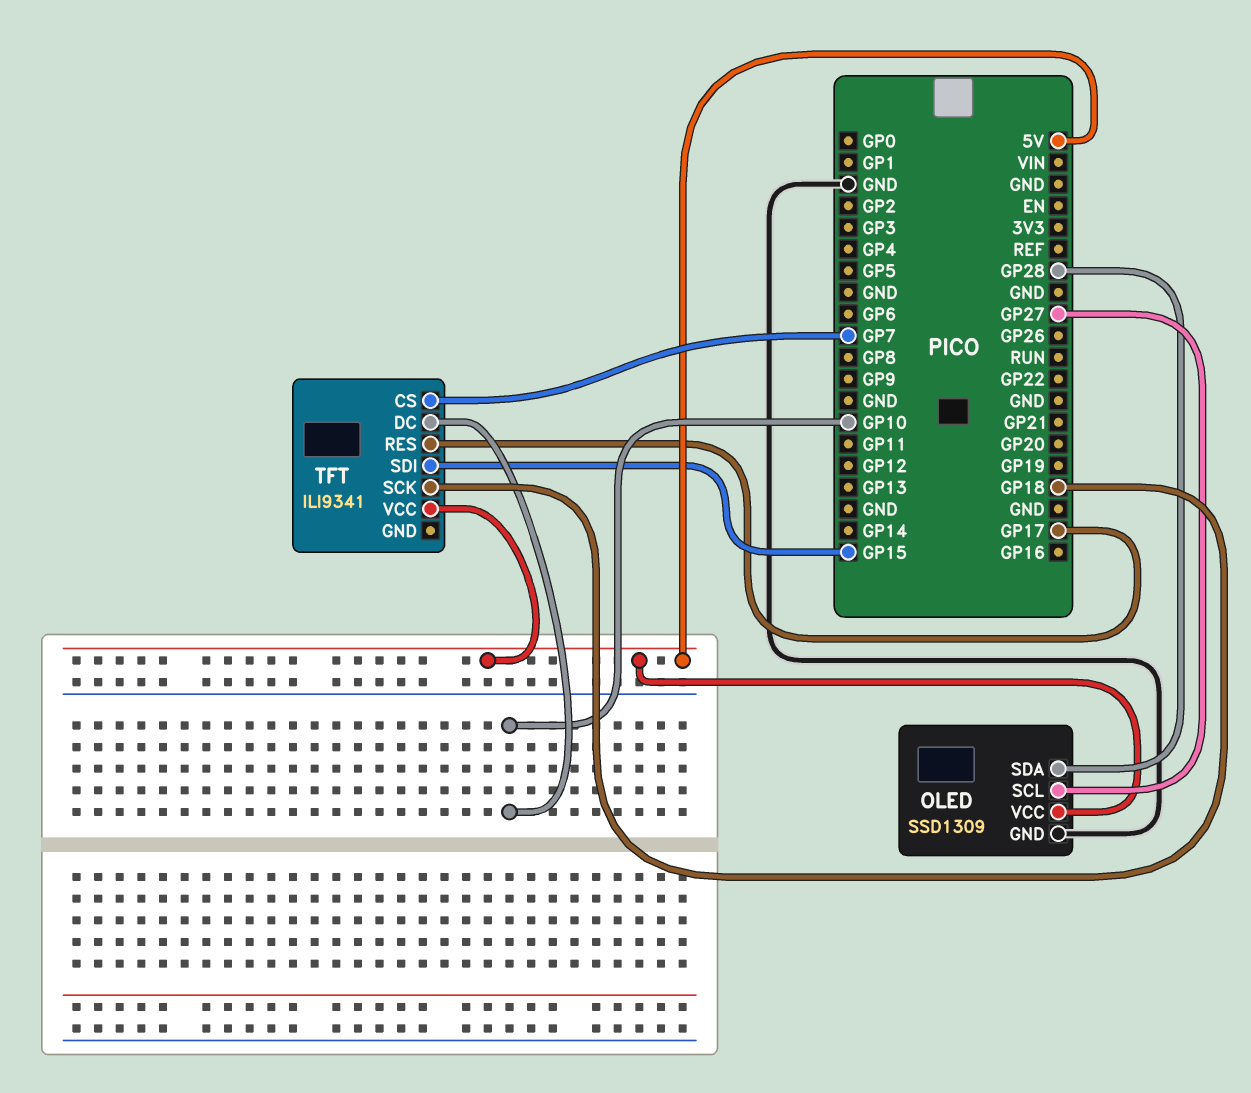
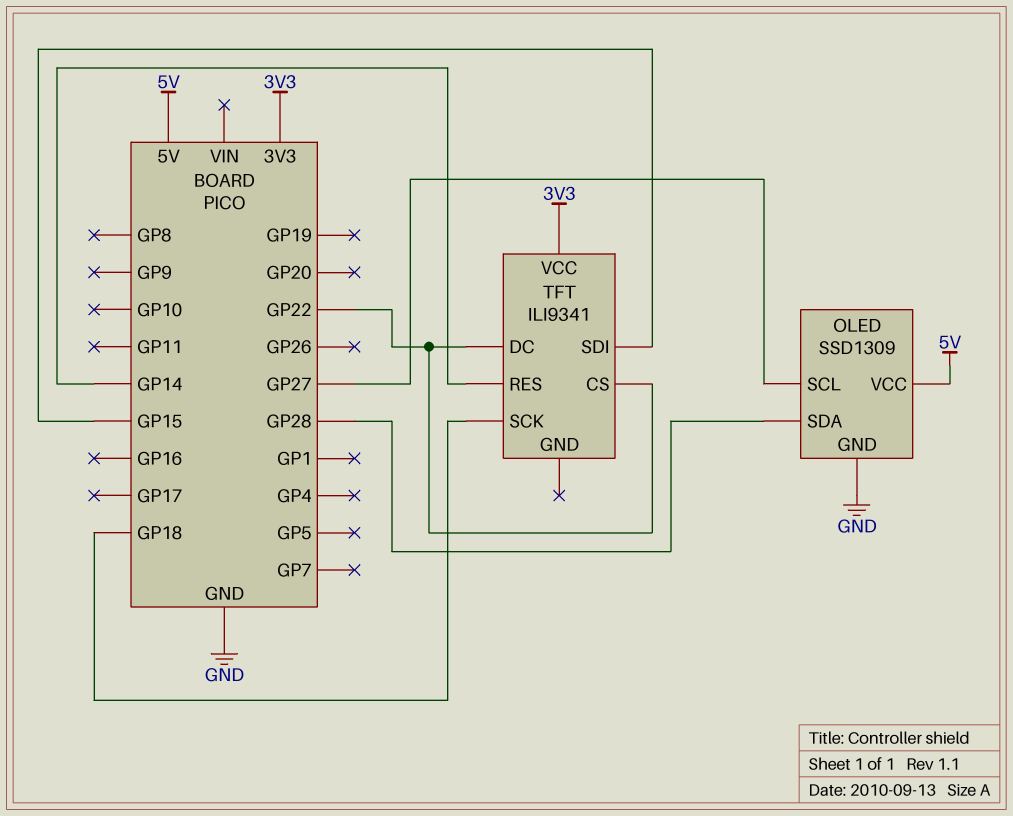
TFT pin CS: GP7 -> GP22
TFT pin DC: GP10 -> GP22
TFT pin RES: GP17 -> GP14
TFT pin VCC: 5V -> 3V3

